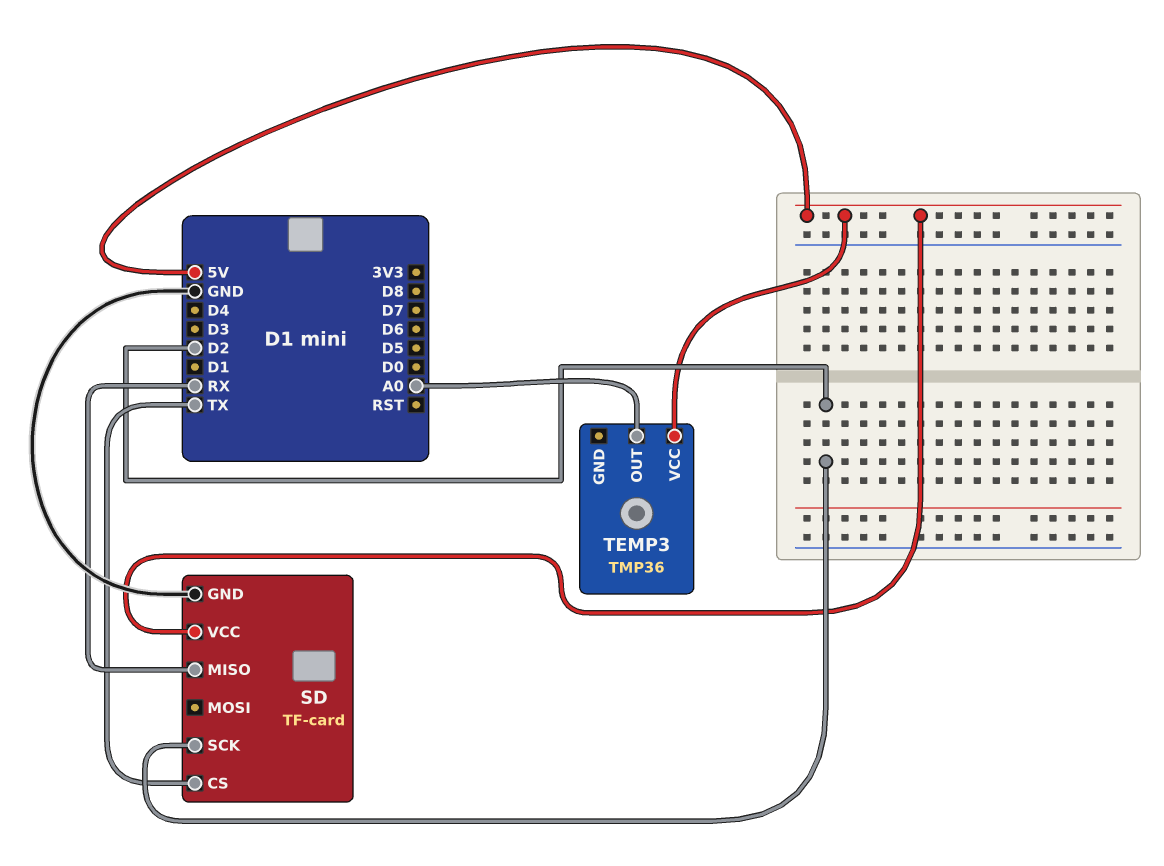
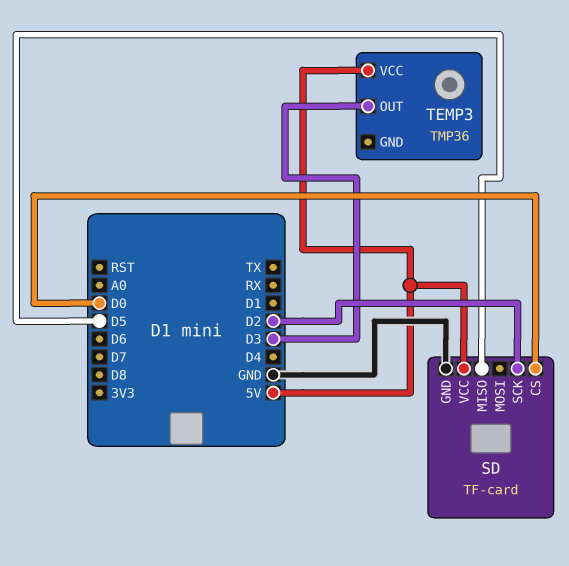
SD pin CS: TX -> D0
SD pin MISO: RX -> D5
TEMP3 pin OUT: A0 -> D3

